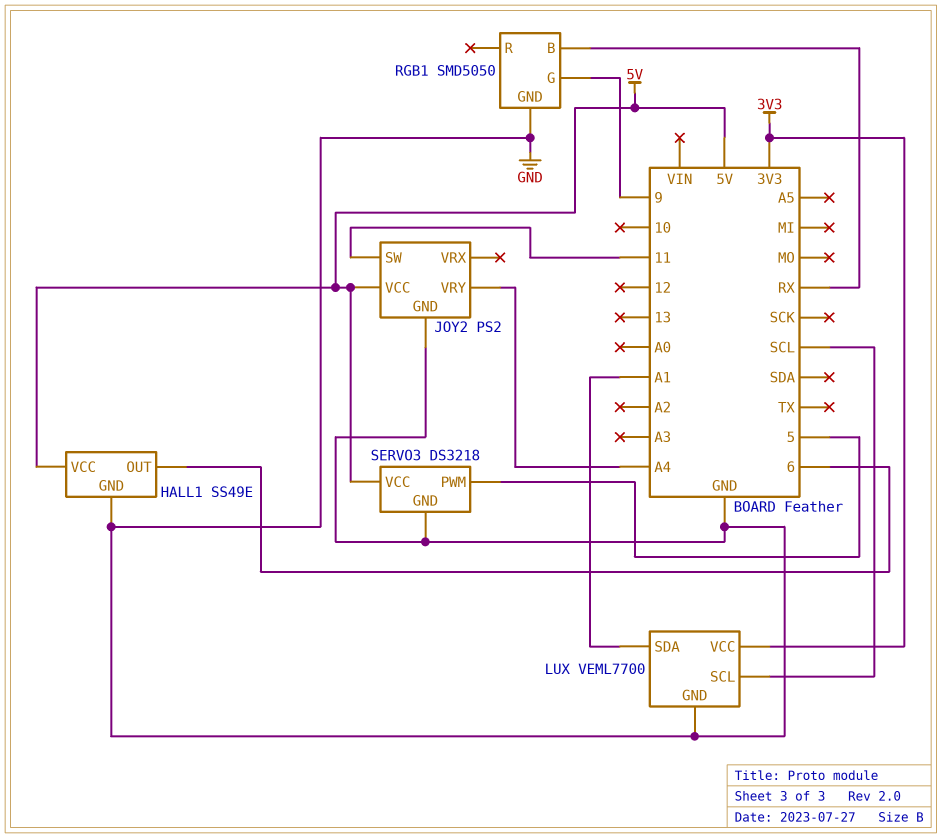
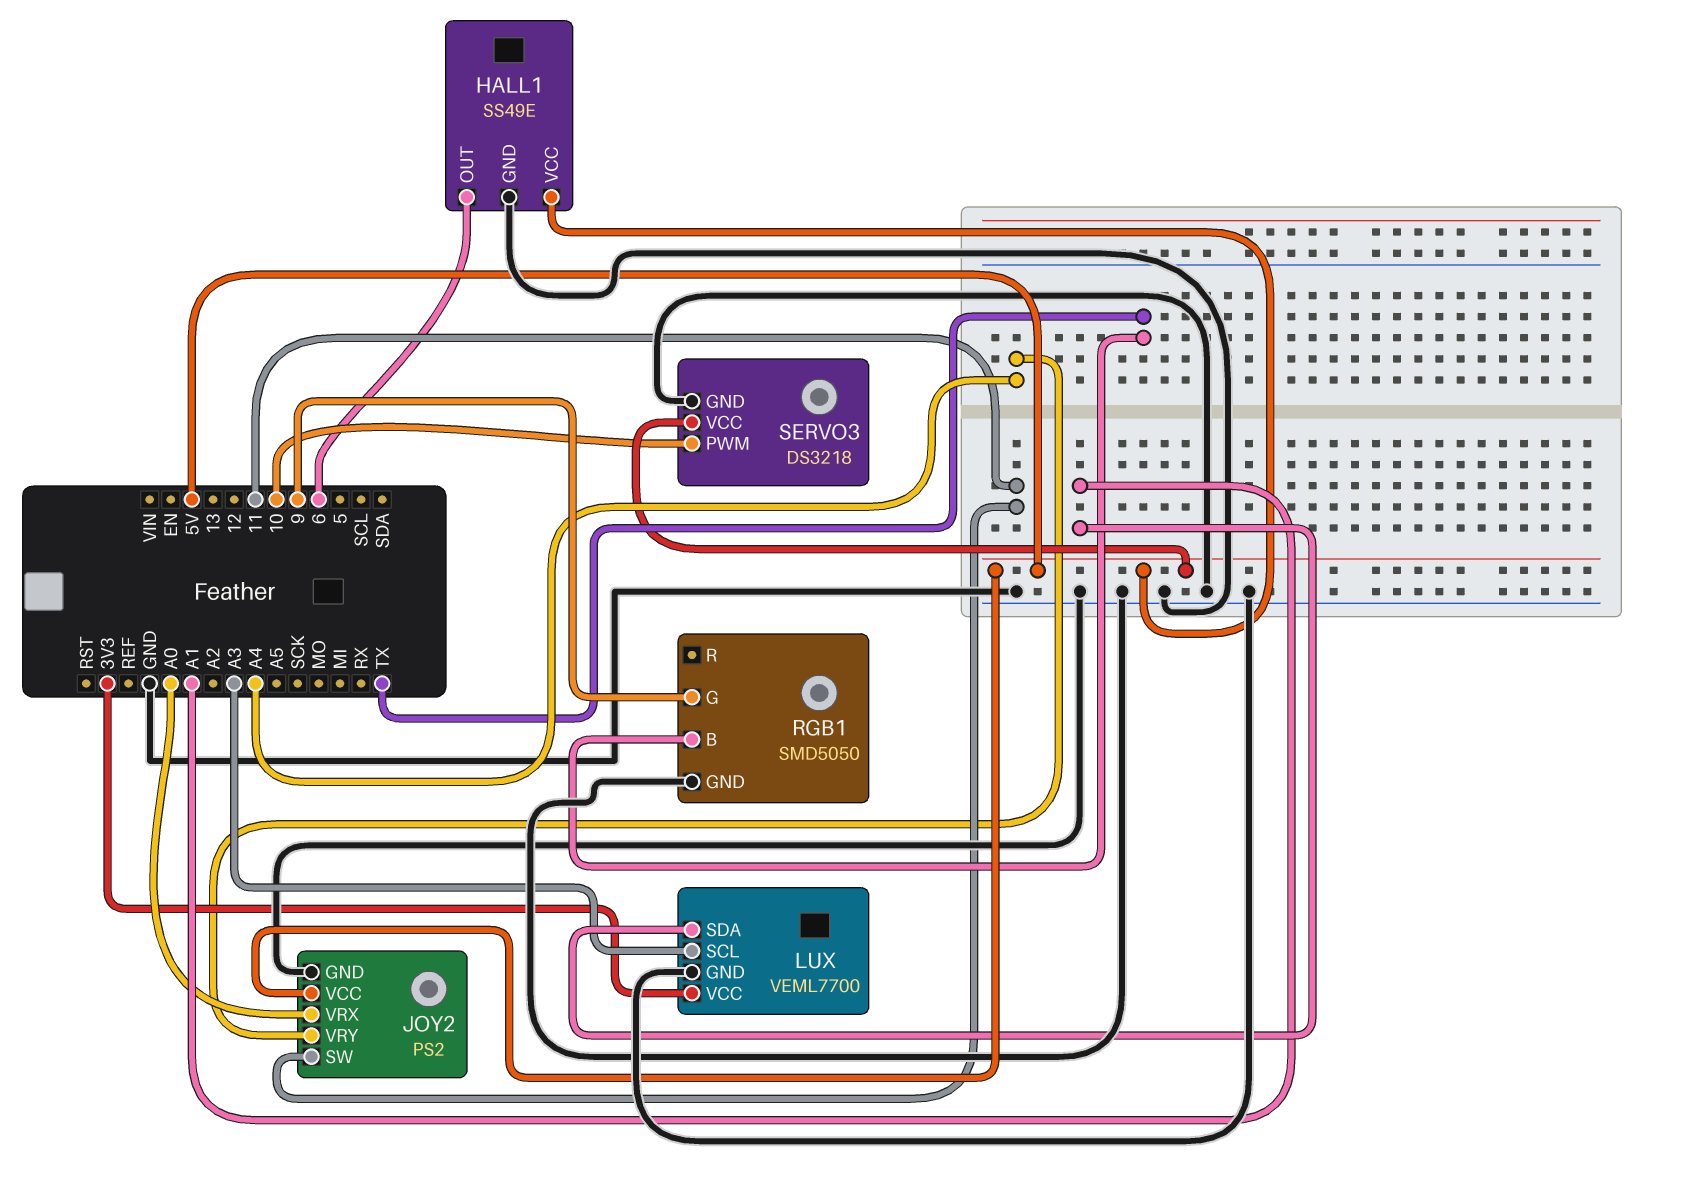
JOY2 pin VRX: none -> A0
LUX pin SCL: SCL -> A3
RGB1 pin B: RX -> TX
SERVO3 pin PWM: 5 -> 10

